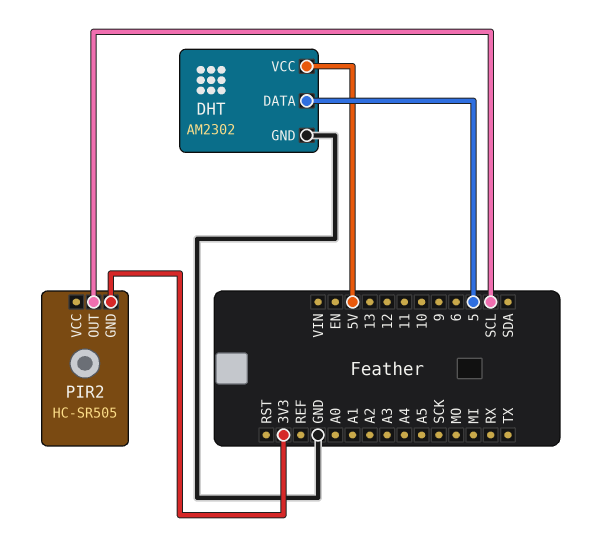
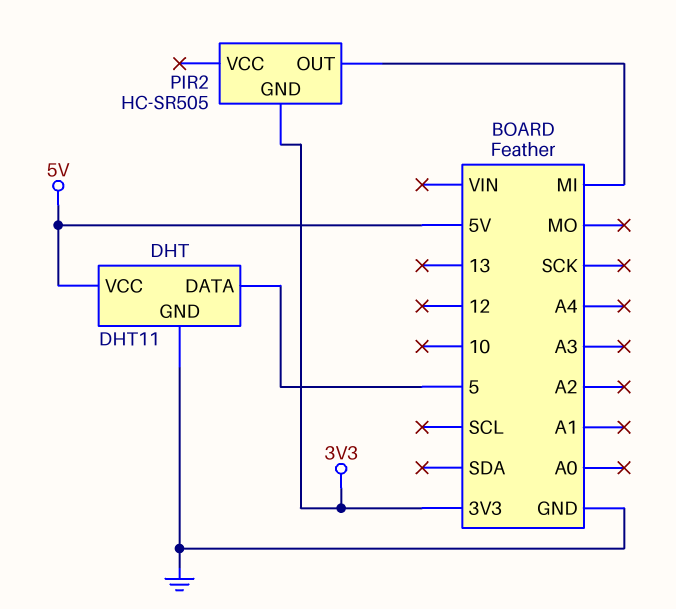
DHT: AM2302 -> DHT11
PIR2 pin OUT: SCL -> MI

